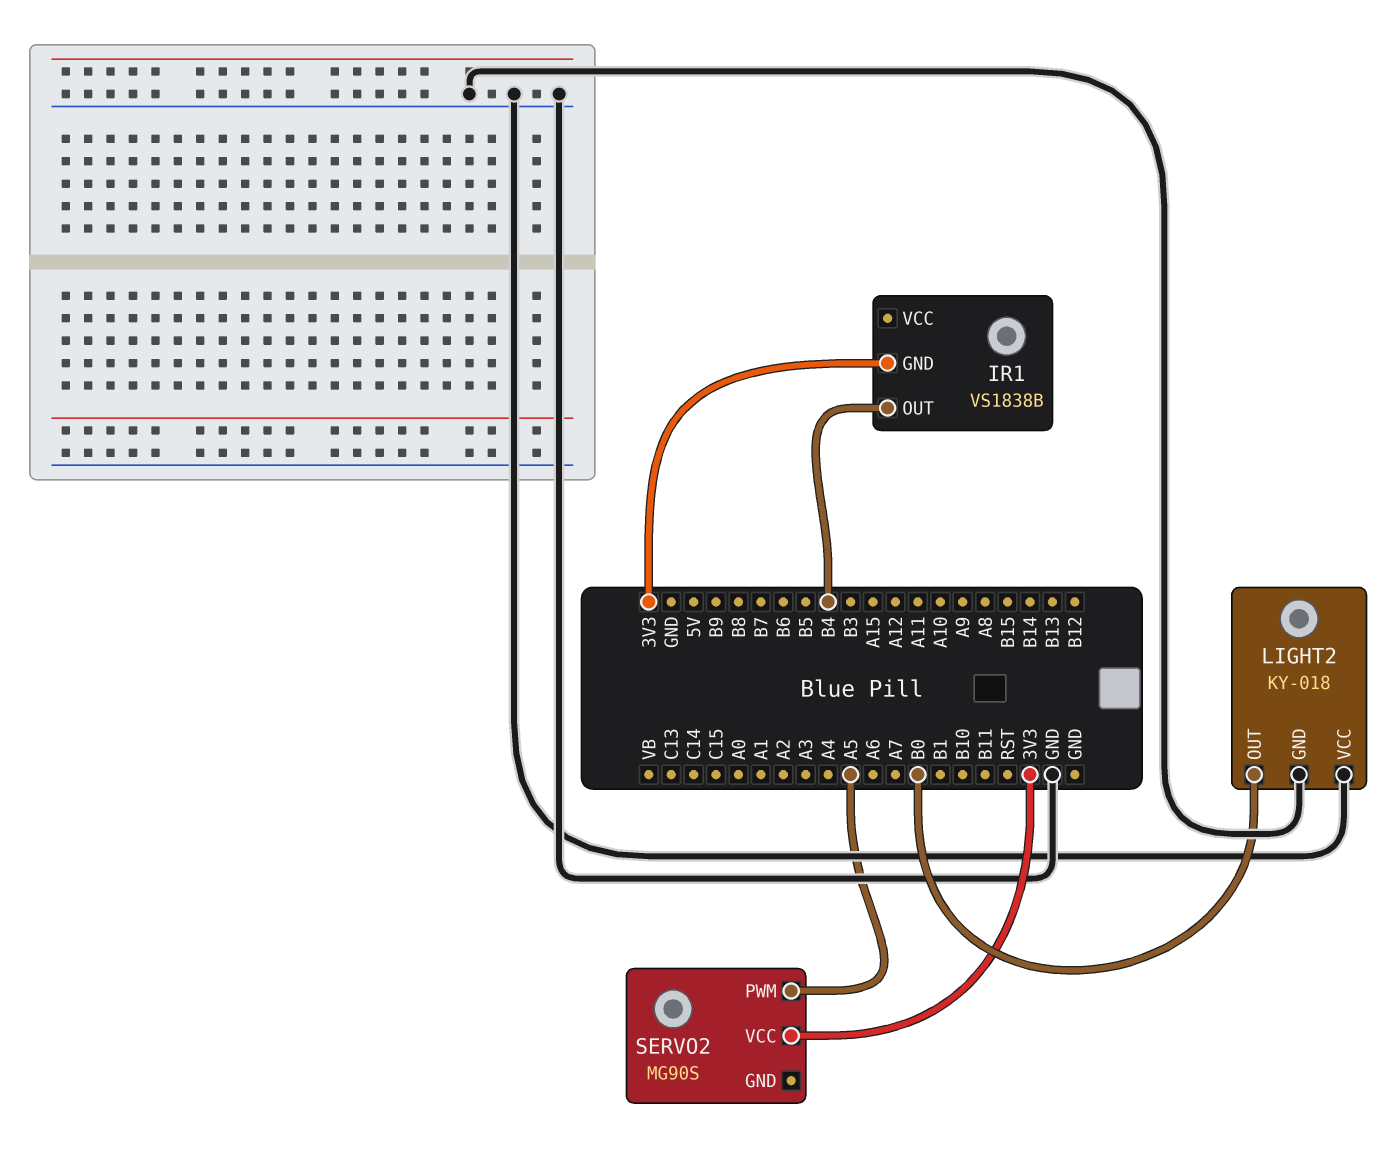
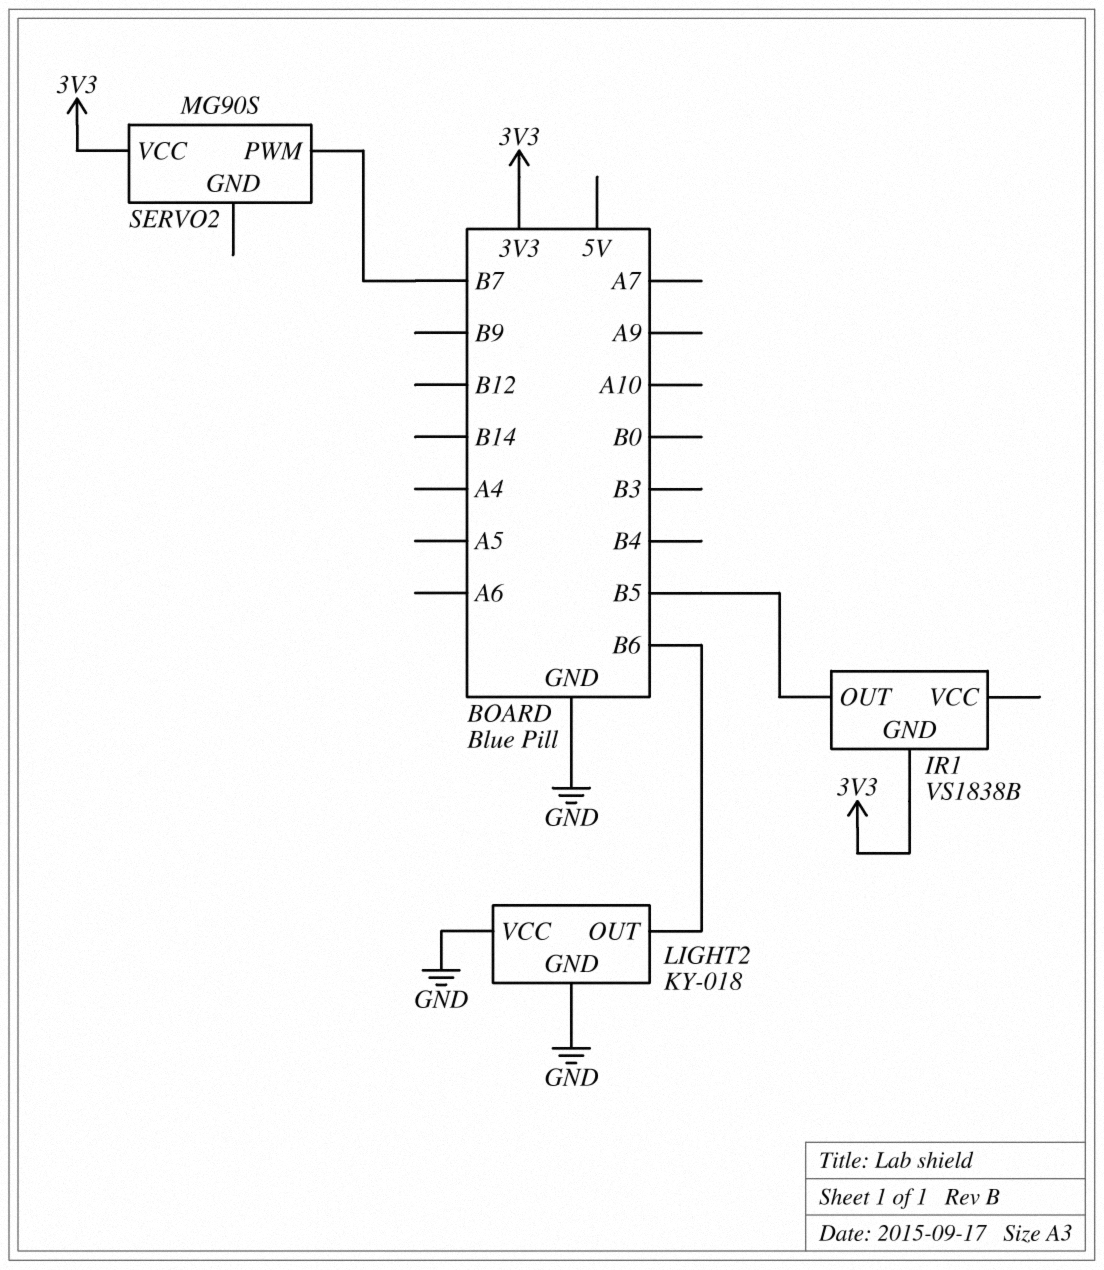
IR1 pin OUT: B4 -> B5
LIGHT2 pin OUT: B0 -> B6
SERVO2 pin PWM: A5 -> B7

